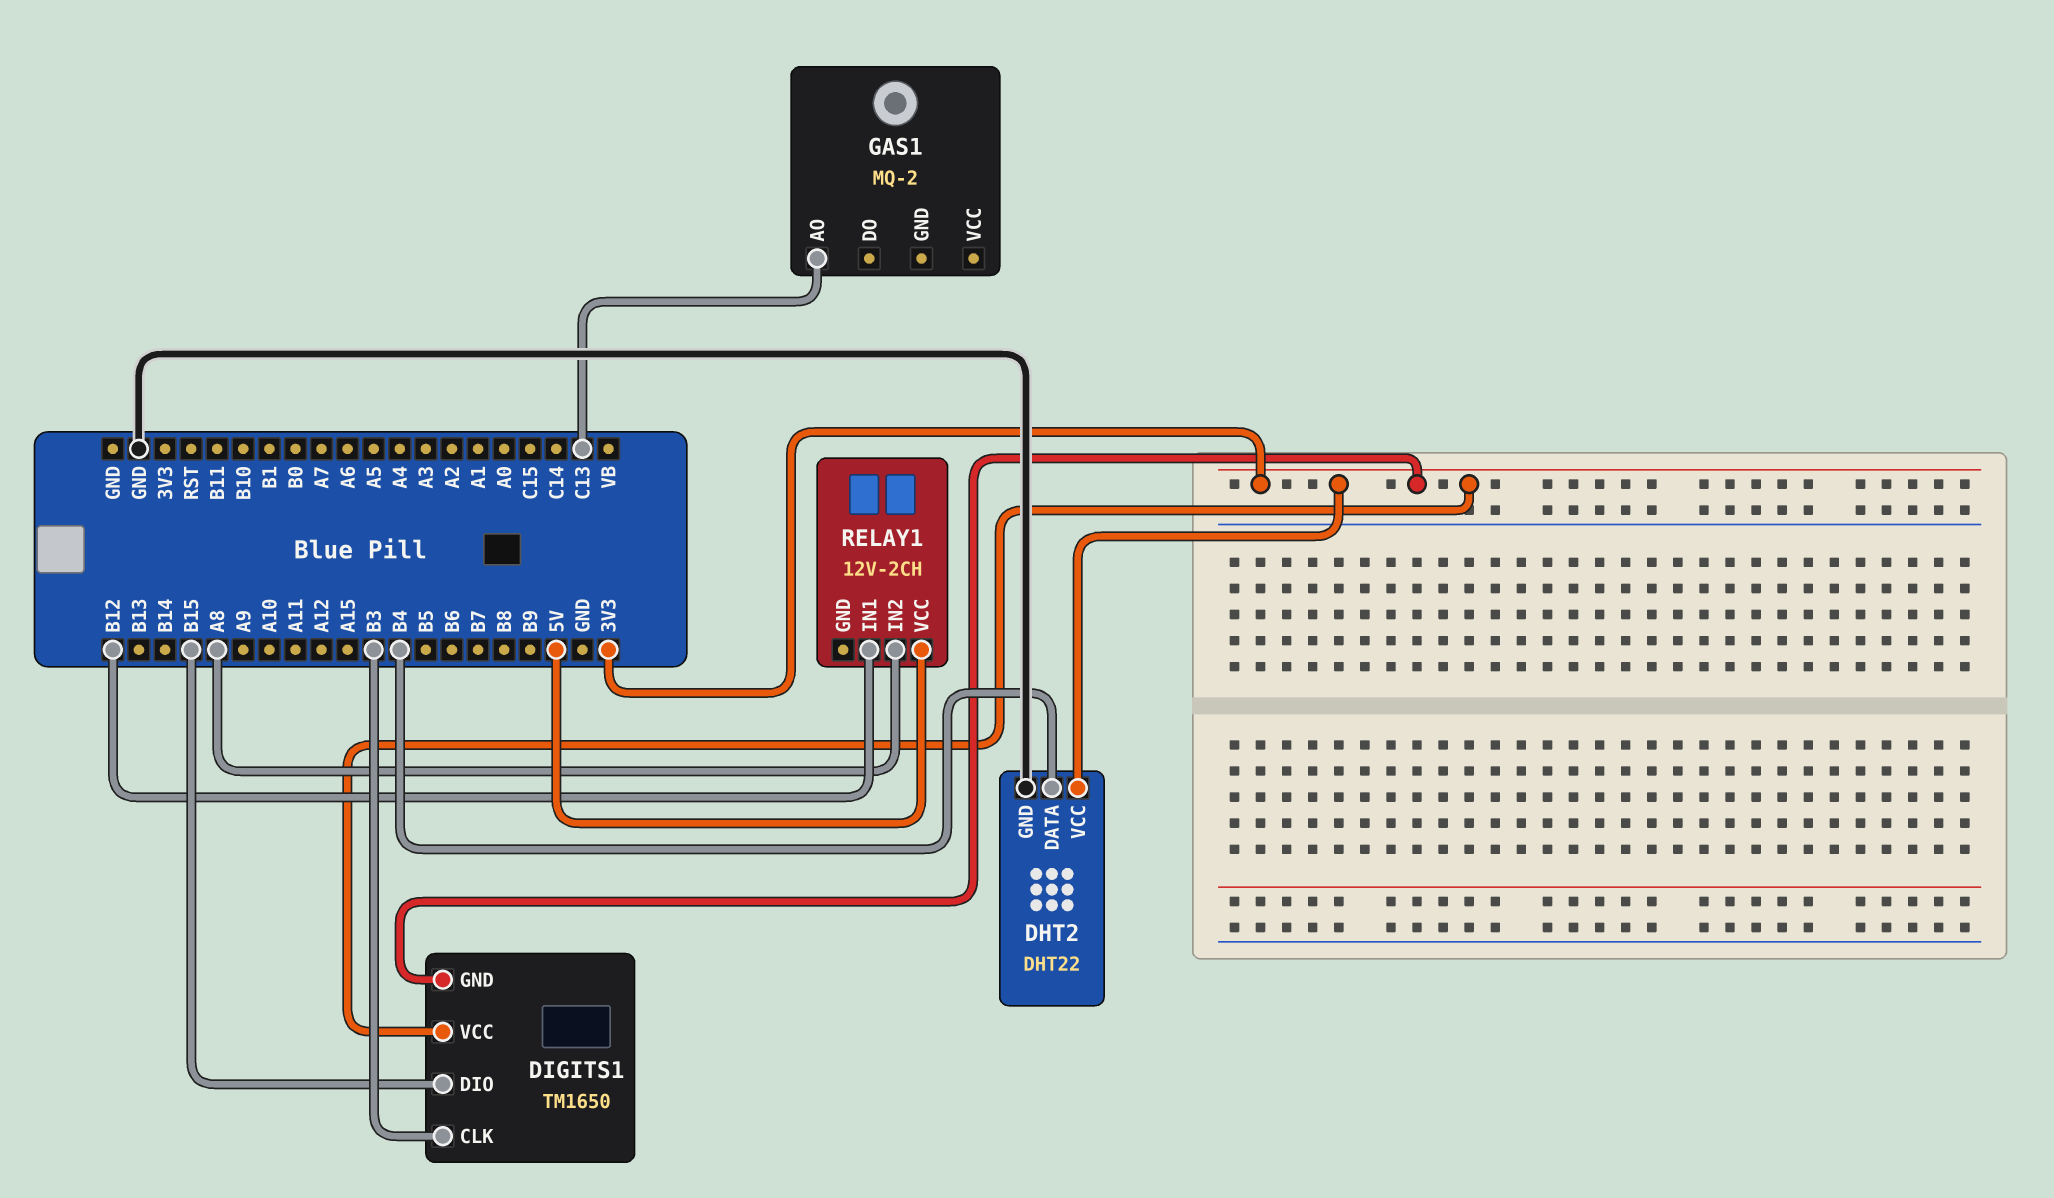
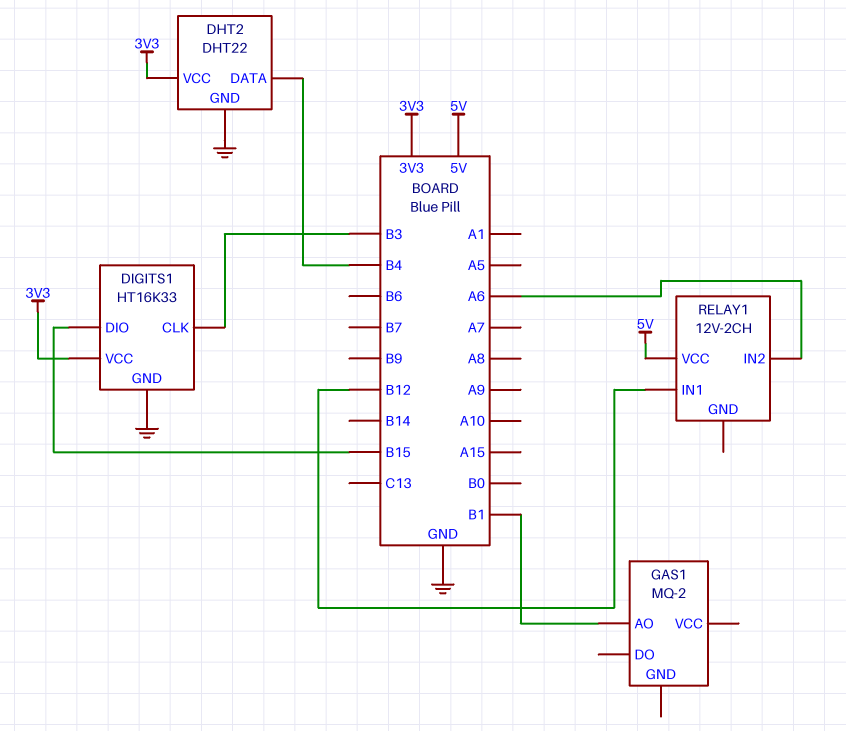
DIGITS1: TM1650 -> HT16K33
DIGITS1 pin GND: 3V3 -> GND
GAS1 pin AO: C13 -> B1
RELAY1 pin IN2: A8 -> A6

